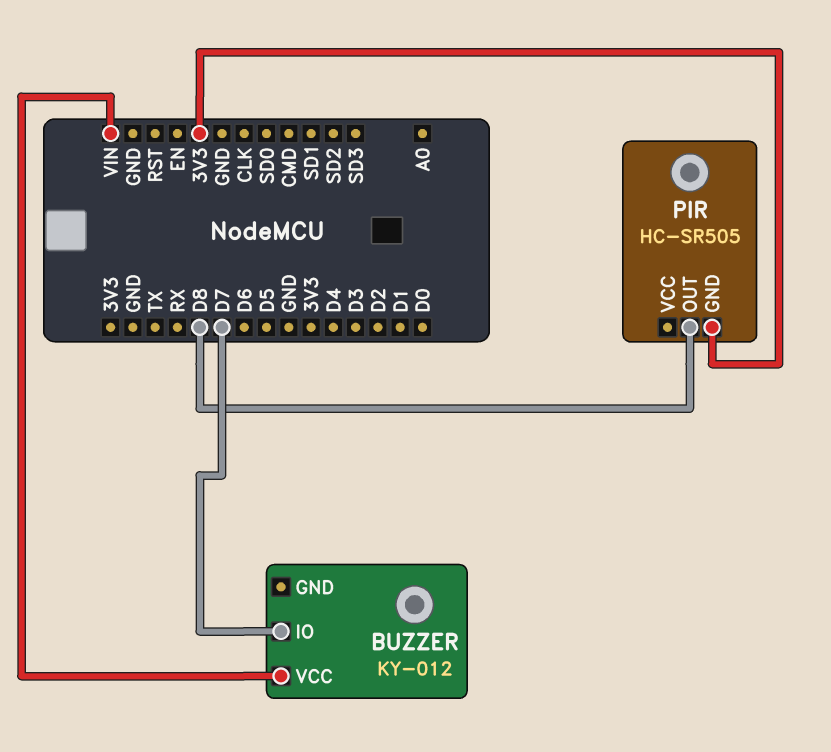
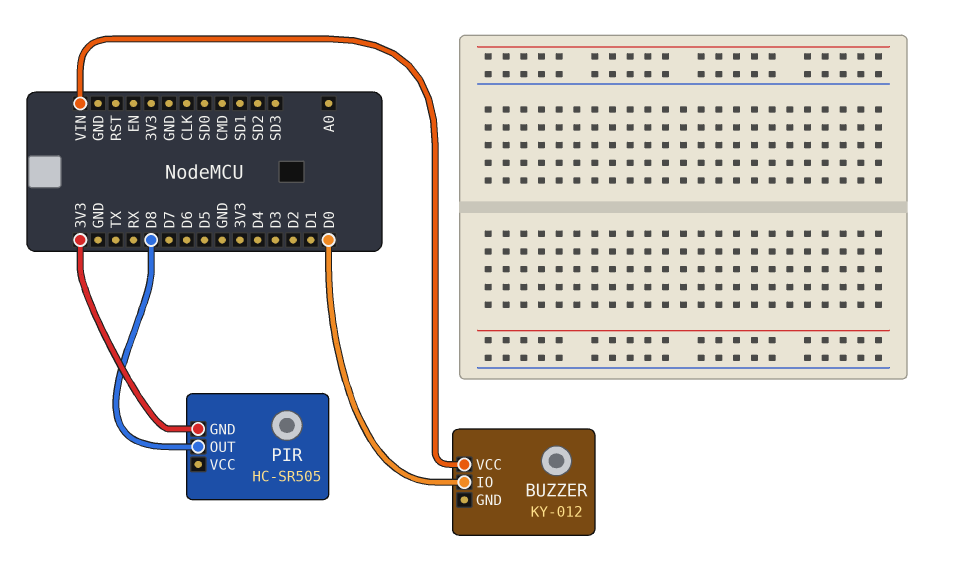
BUZZER pin IO: D7 -> D0

